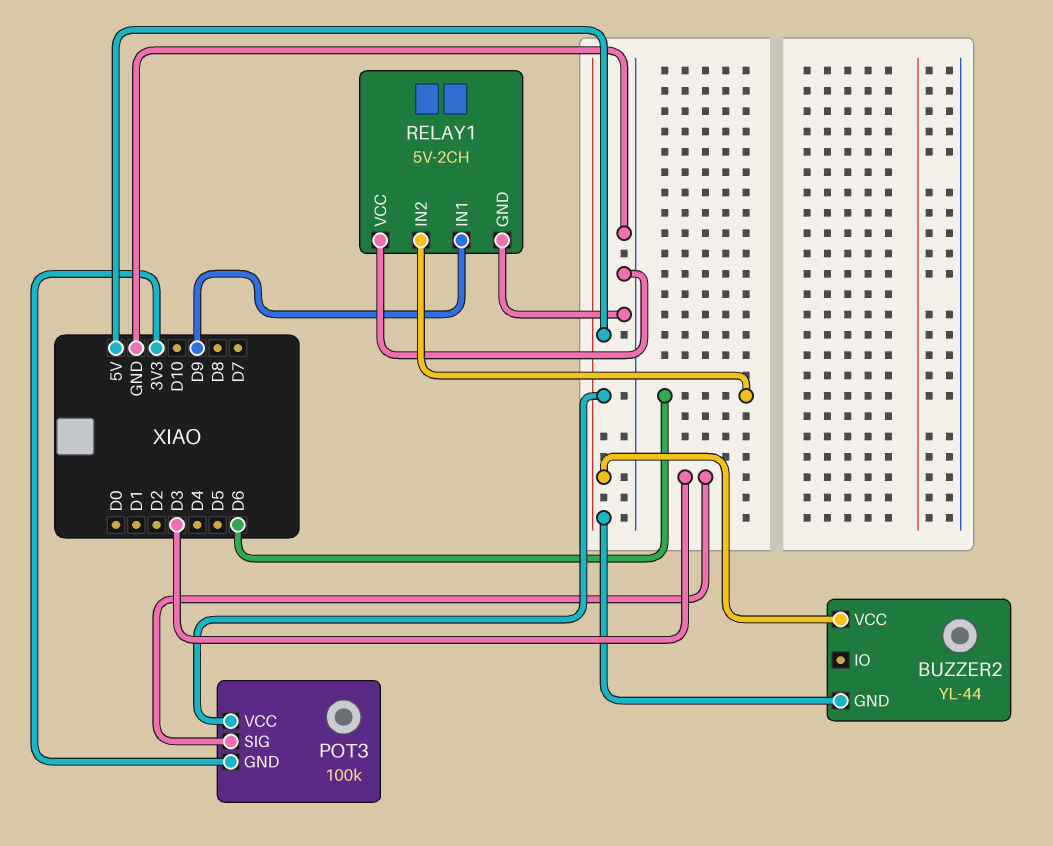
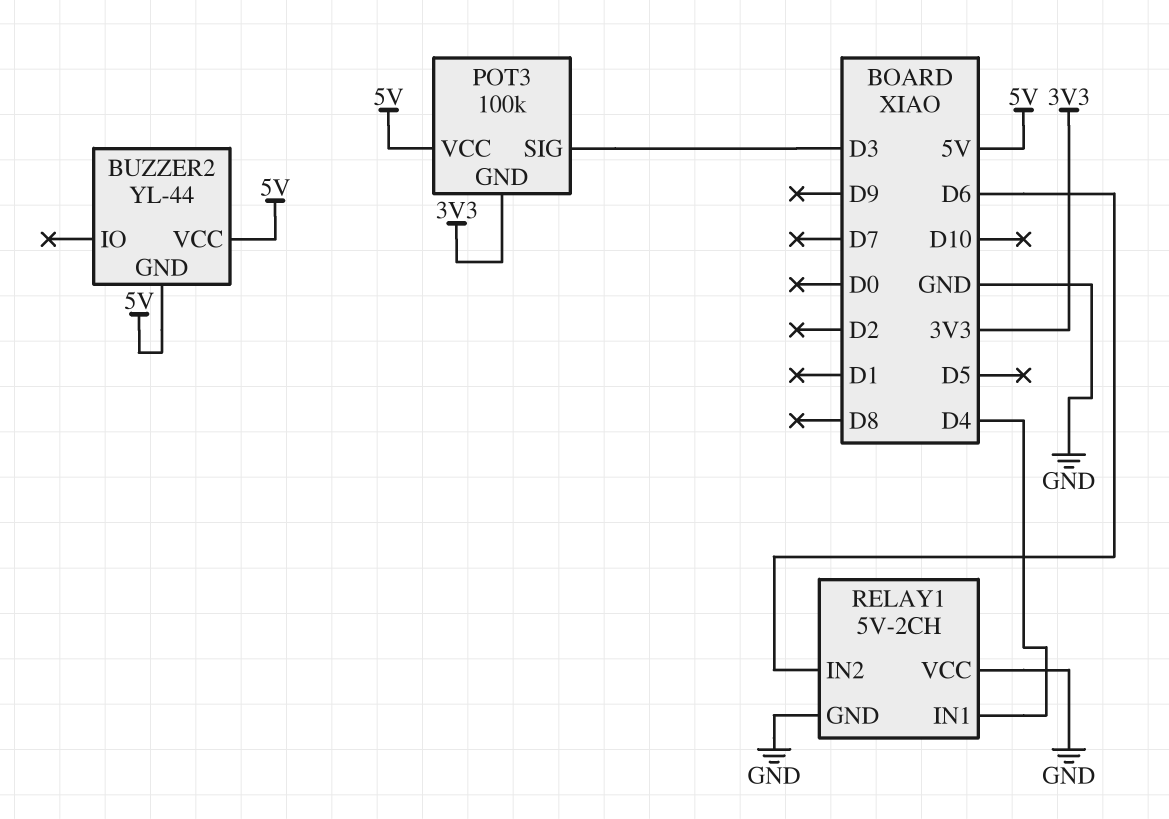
RELAY1 pin IN1: D9 -> D4

